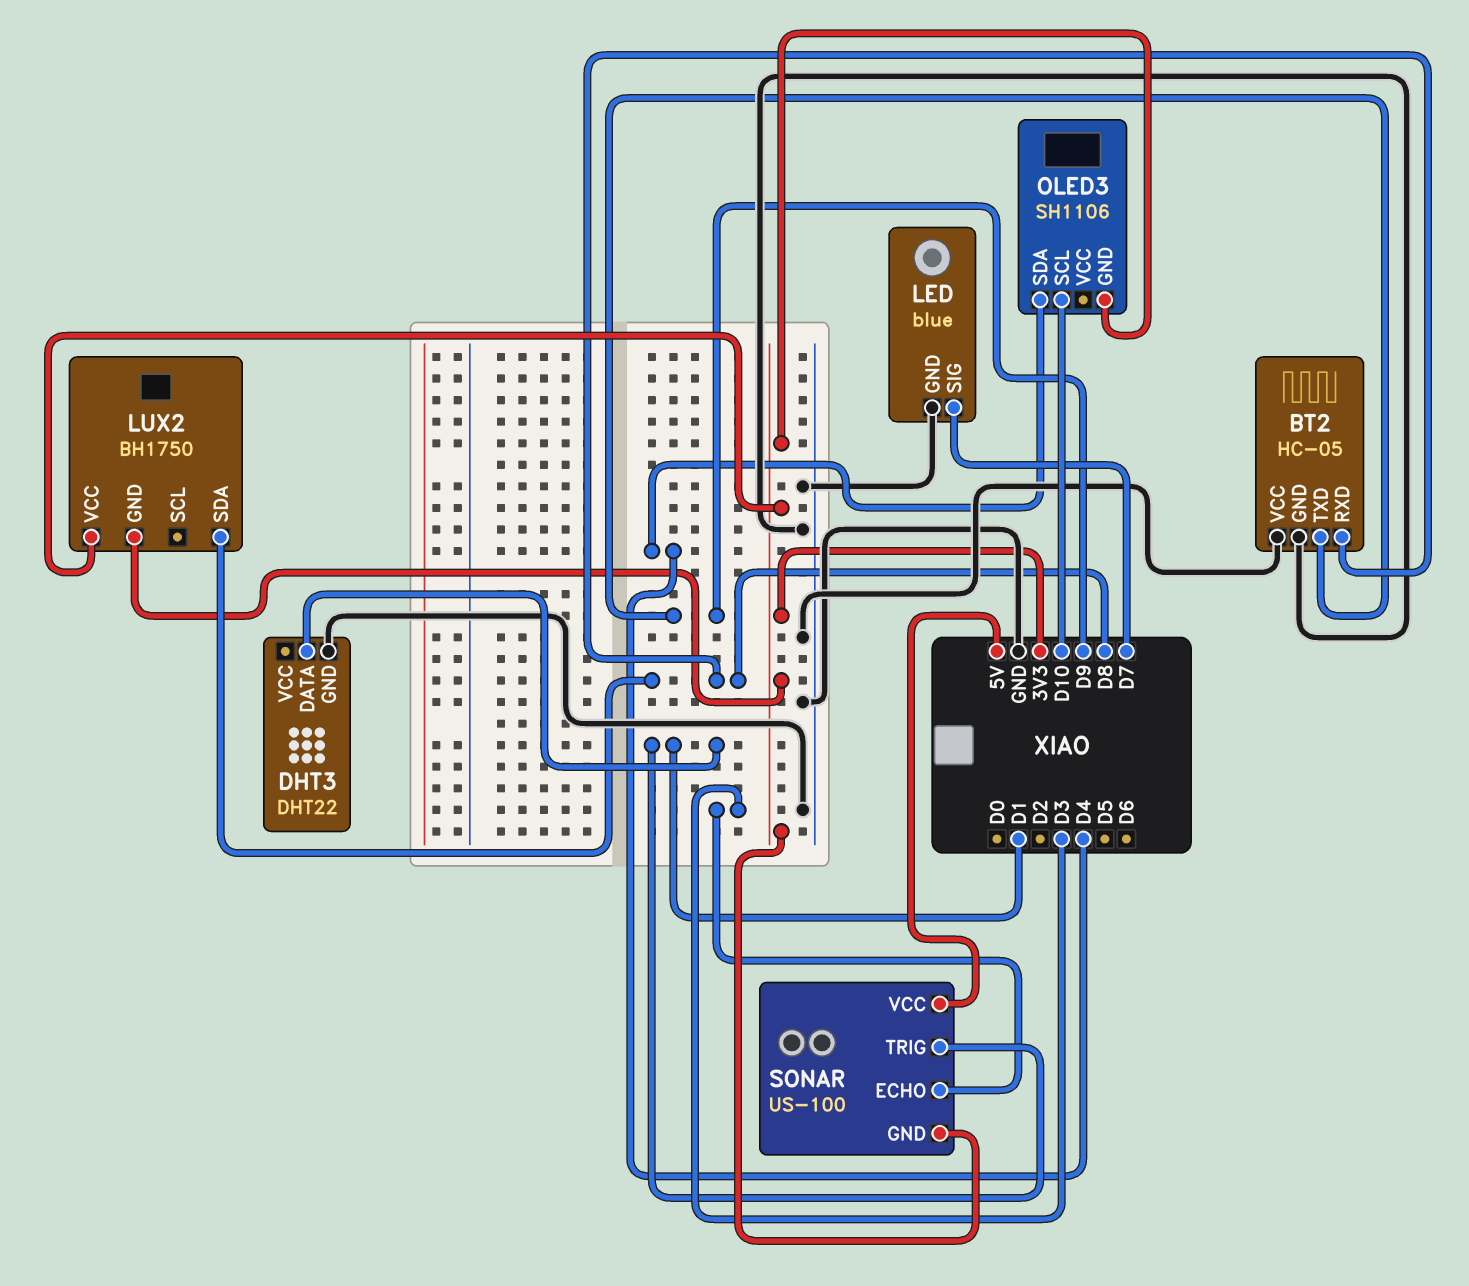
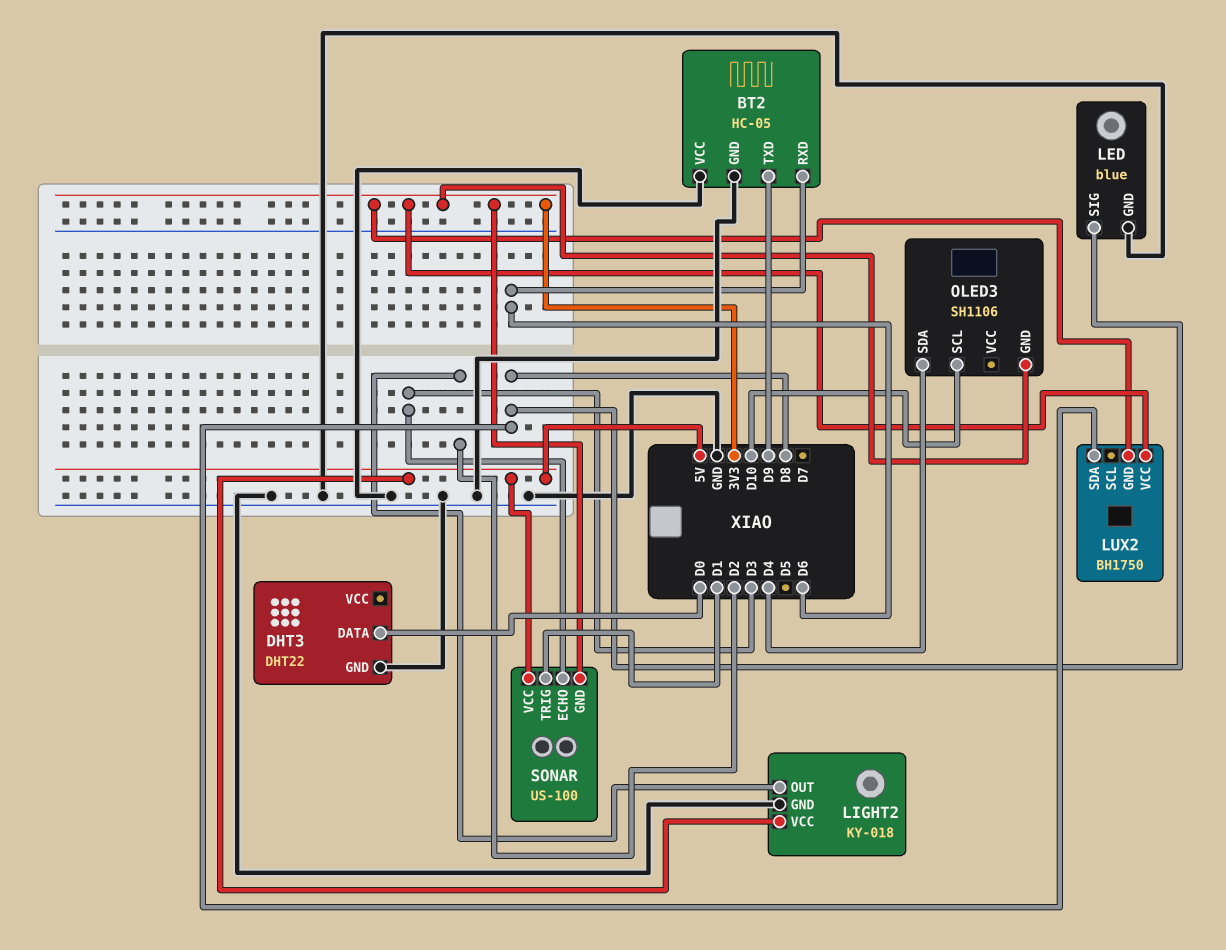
BT2 pin RXD: D8 -> D6
DHT3 pin DATA: D1 -> D0
LED pin SIG: D7 -> D8
LIGHT2: none -> KY-018
LIGHT2 pin GND: none -> GND
LIGHT2 pin OUT: none -> D2
LIGHT2 pin VCC: none -> 5V

